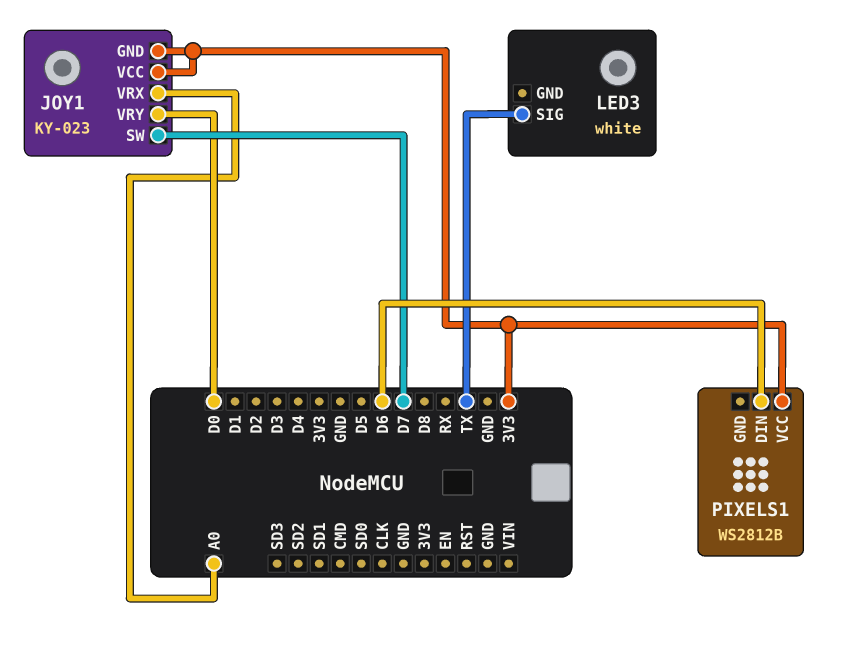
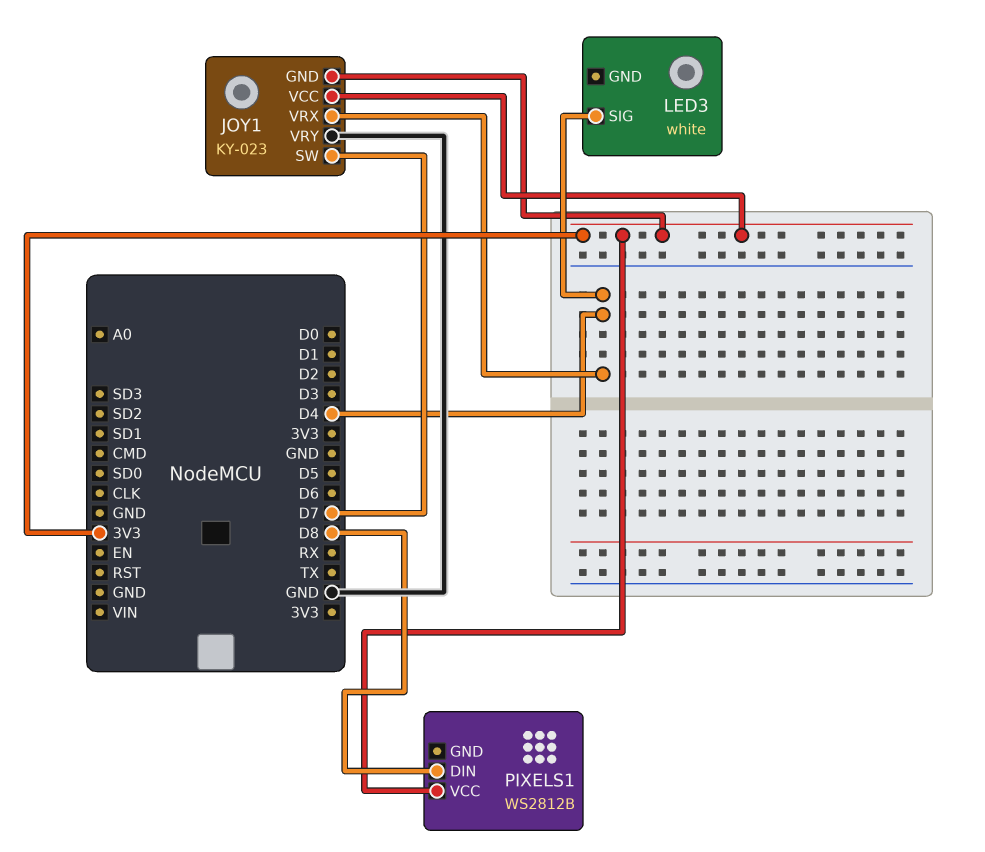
JOY1 pin VRX: A0 -> D4
JOY1 pin VRY: D0 -> GND
LED3 pin SIG: TX -> D4
PIXELS1 pin DIN: D6 -> D8

